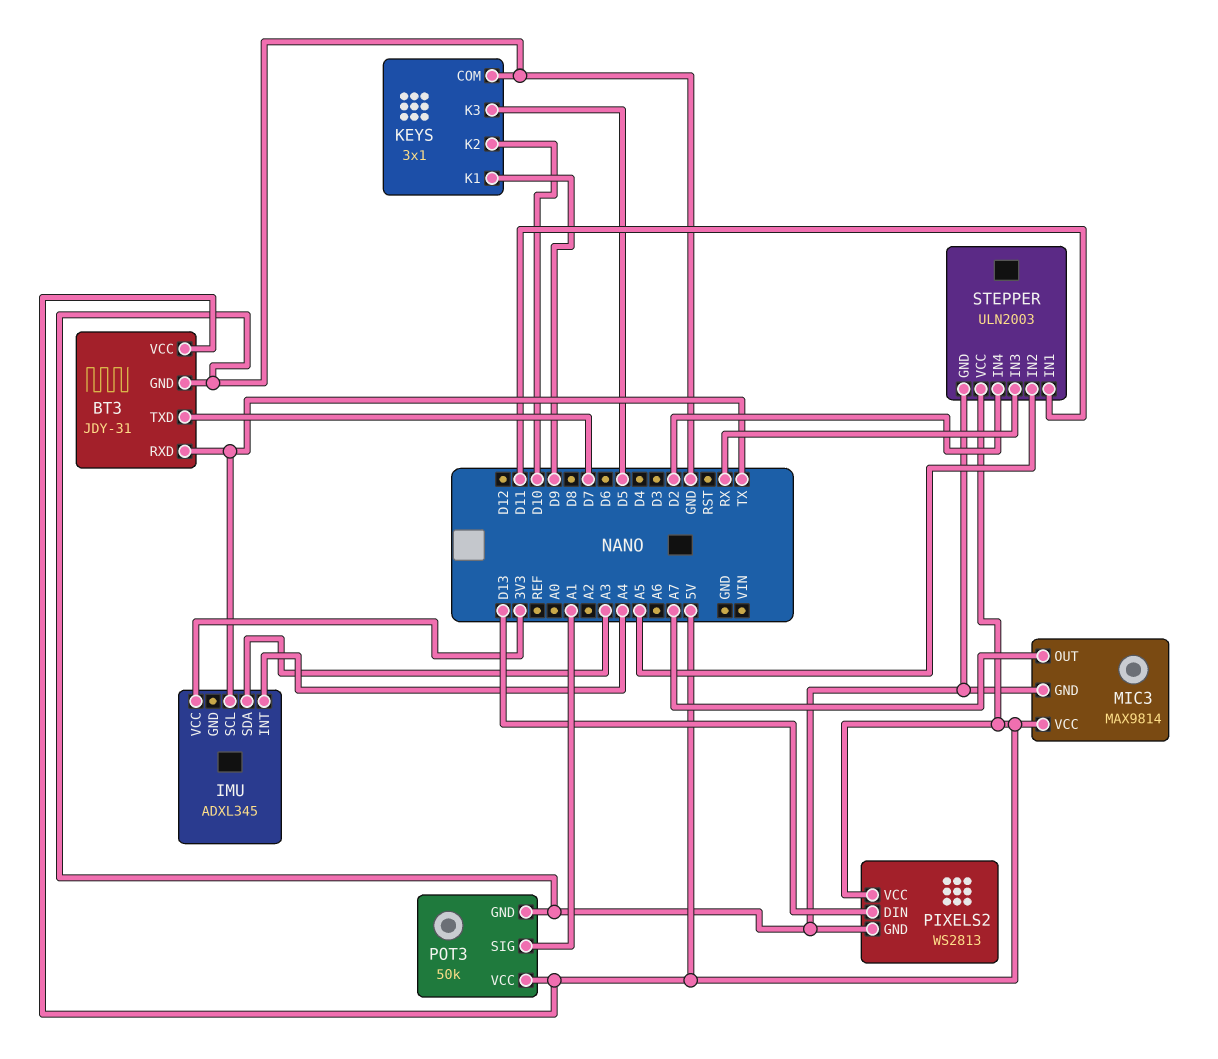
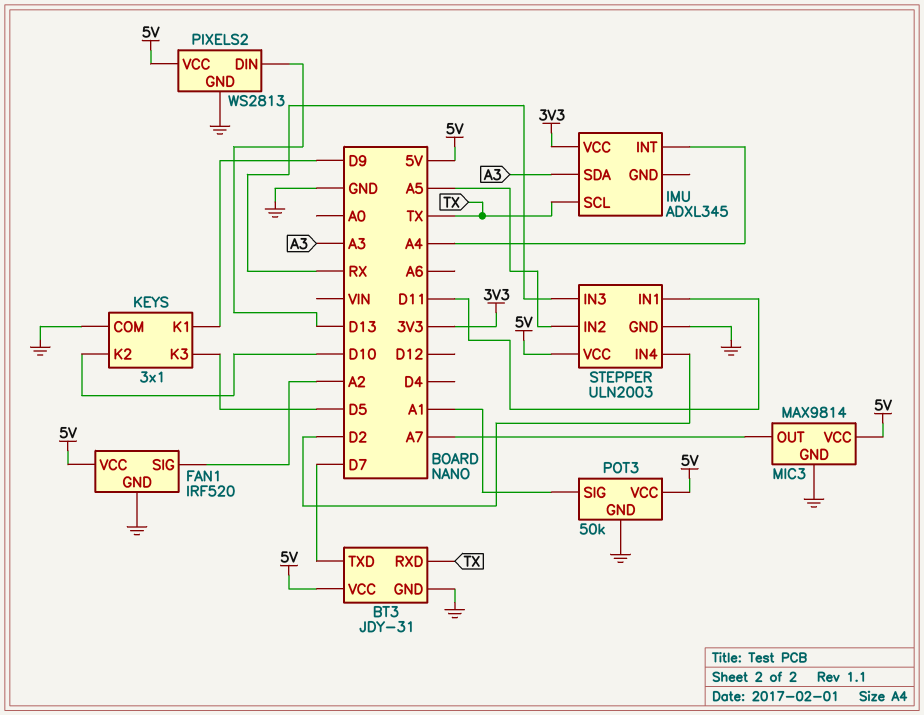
FAN1: none -> IRF520
FAN1 pin GND: none -> GND
FAN1 pin SIG: none -> A2
FAN1 pin VCC: none -> 5V

